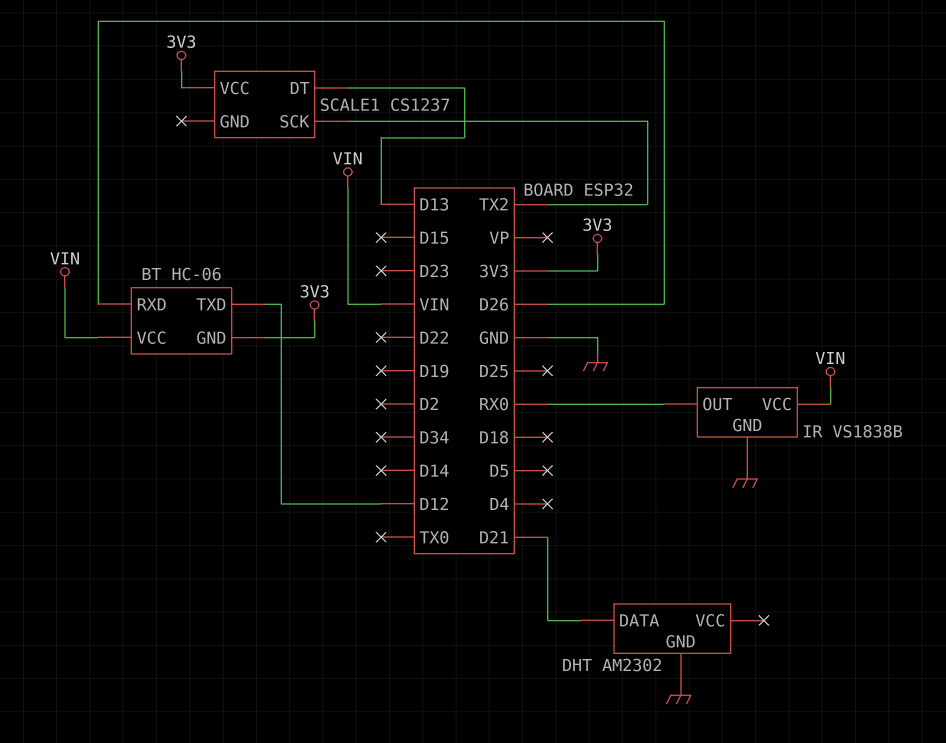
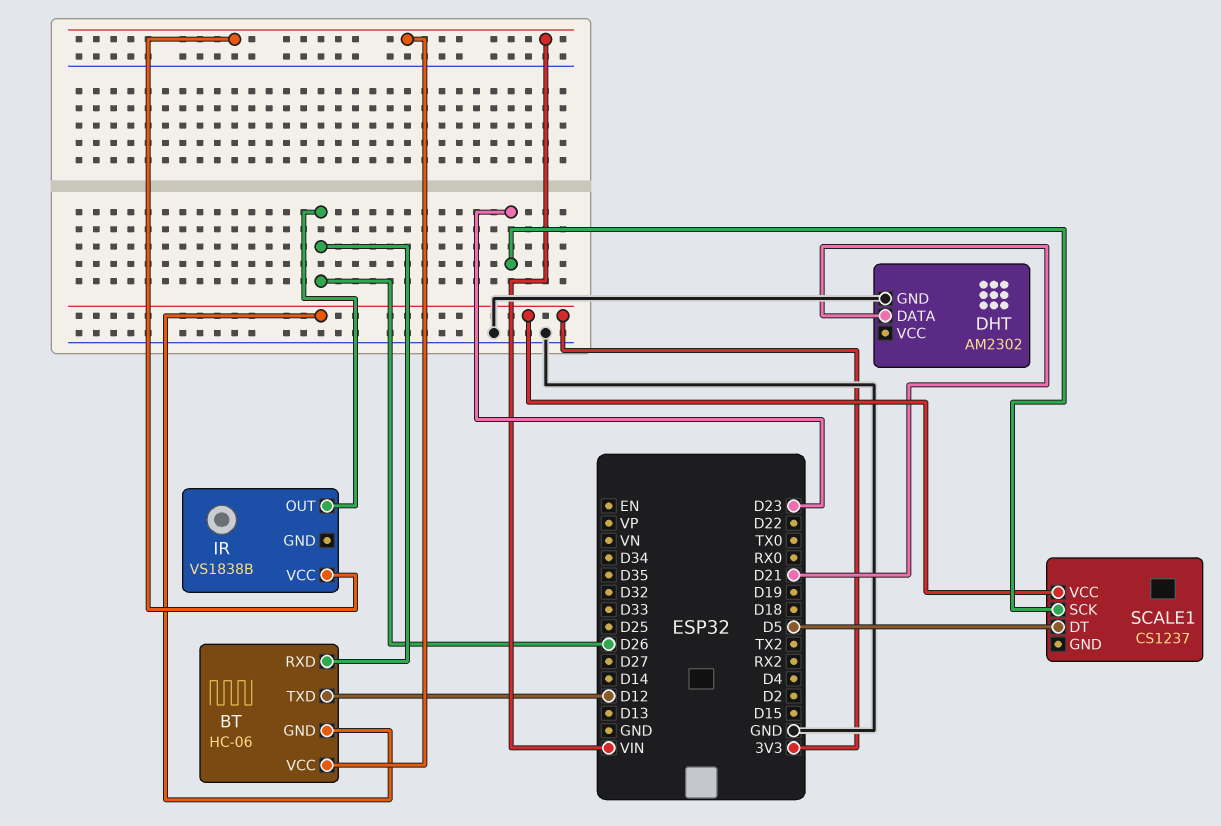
IR pin GND: GND -> none
IR pin OUT: RX0 -> D26
SCALE1 pin DT: D13 -> D5
SCALE1 pin SCK: TX2 -> D23

